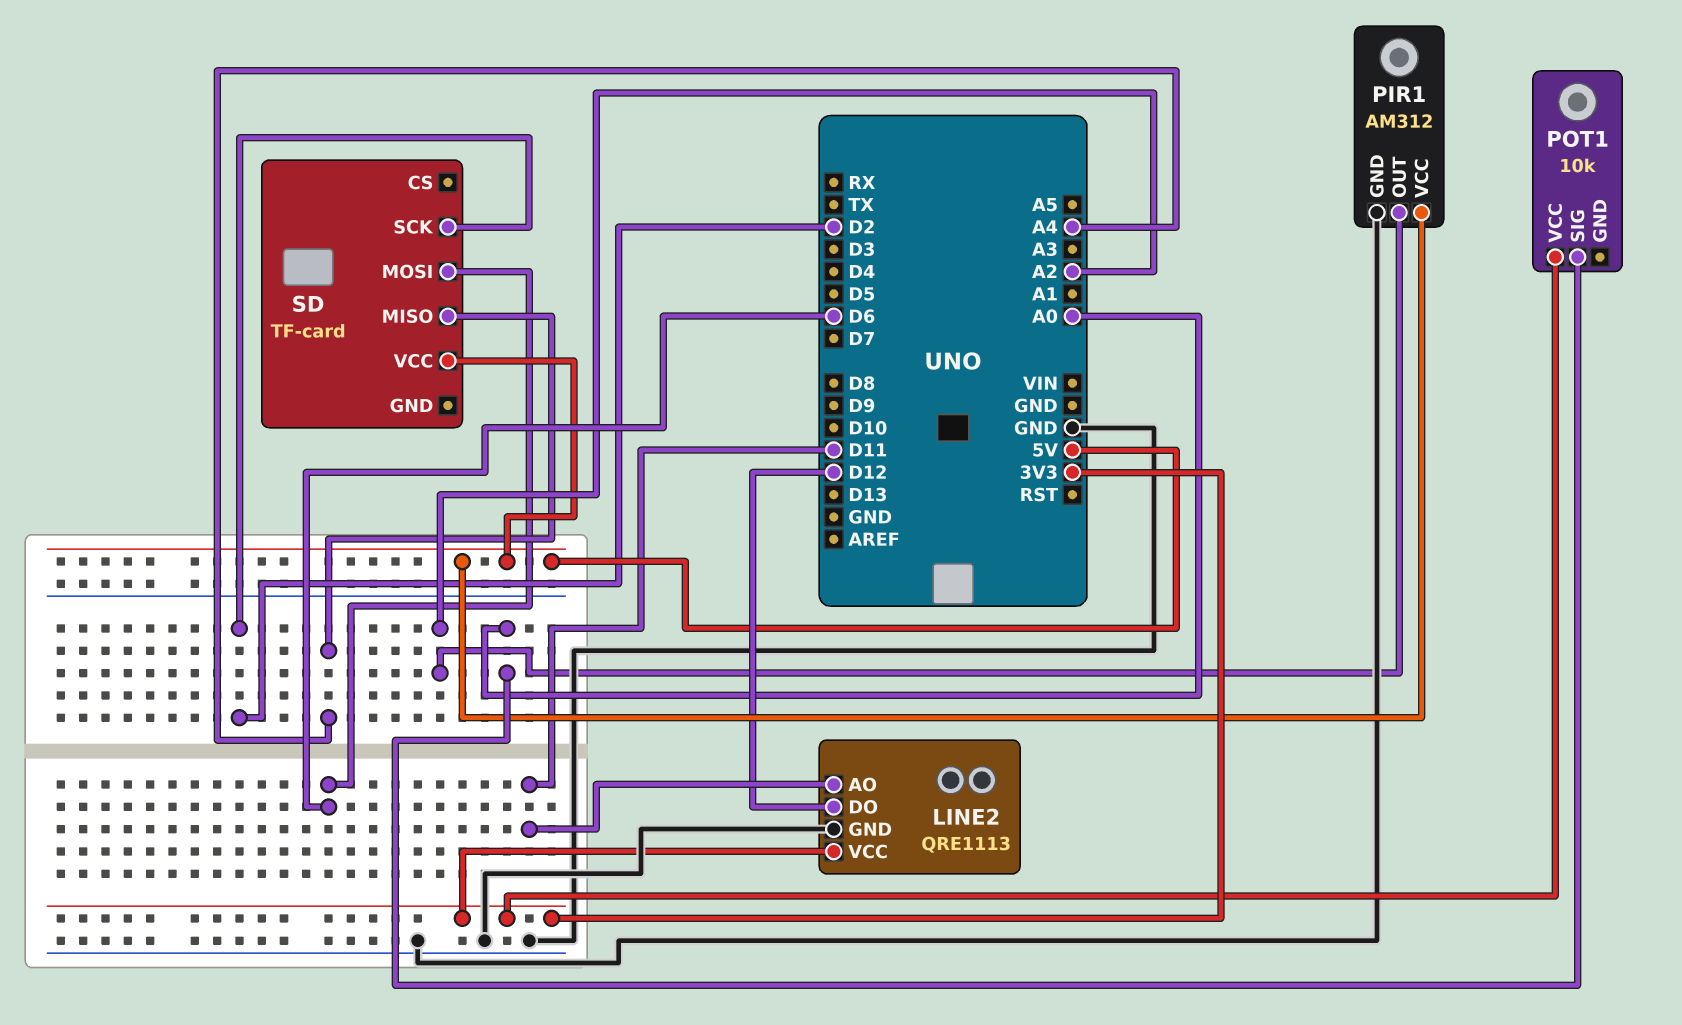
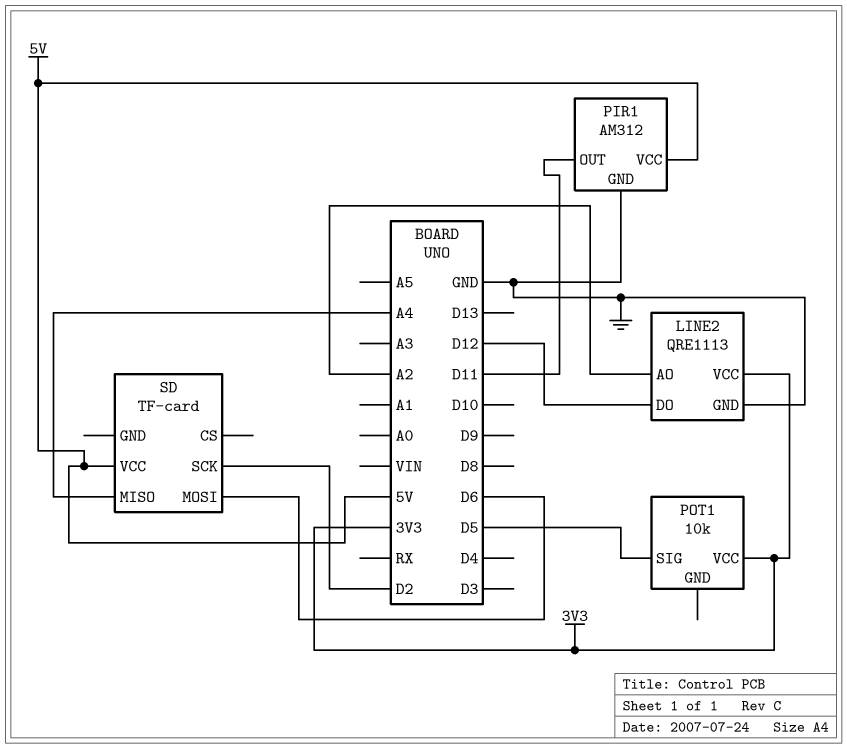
LINE2 pin AO: D11 -> A2
PIR1 pin OUT: A2 -> D11
POT1 pin SIG: A0 -> D5

